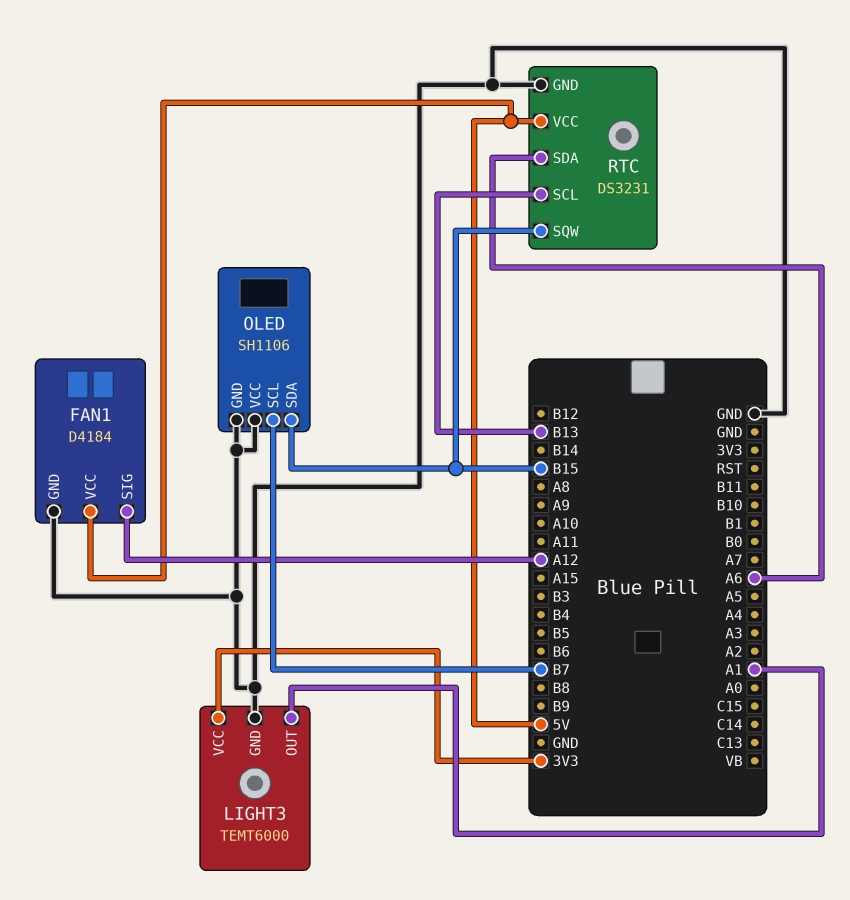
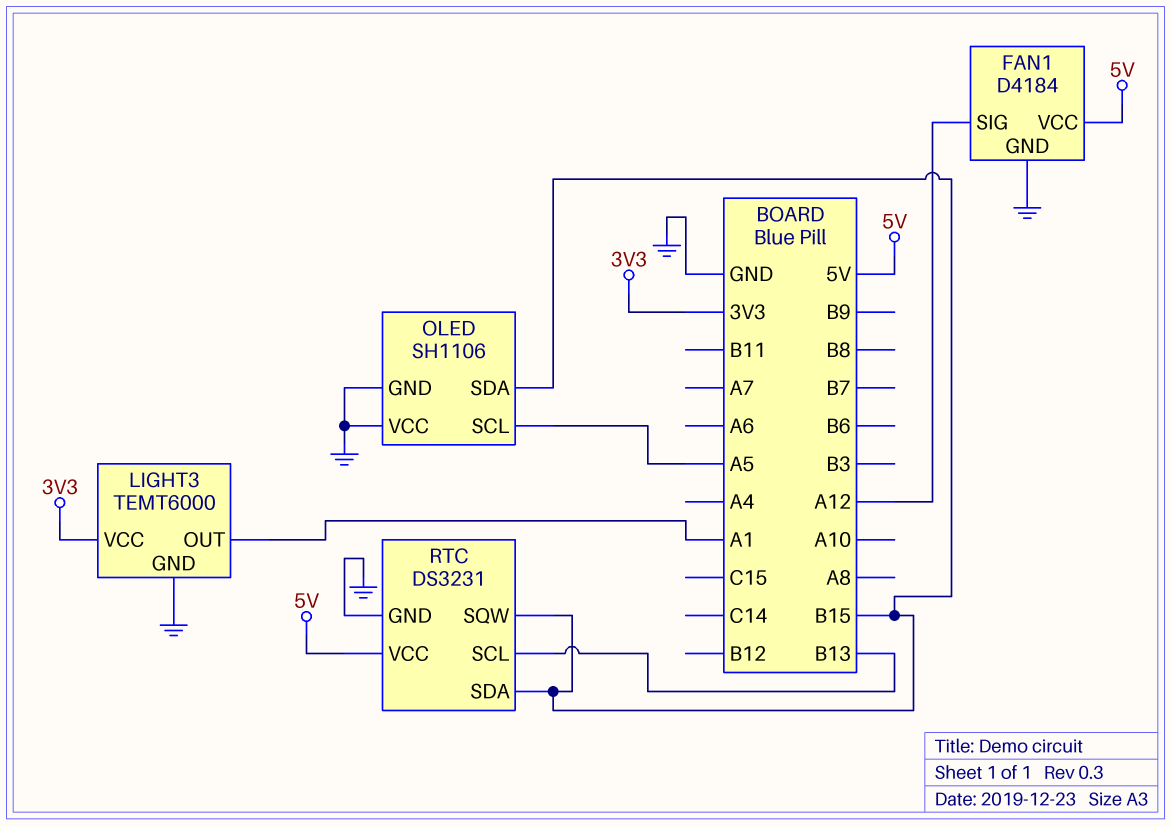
OLED pin SCL: B7 -> A5
RTC pin SDA: A6 -> B15

